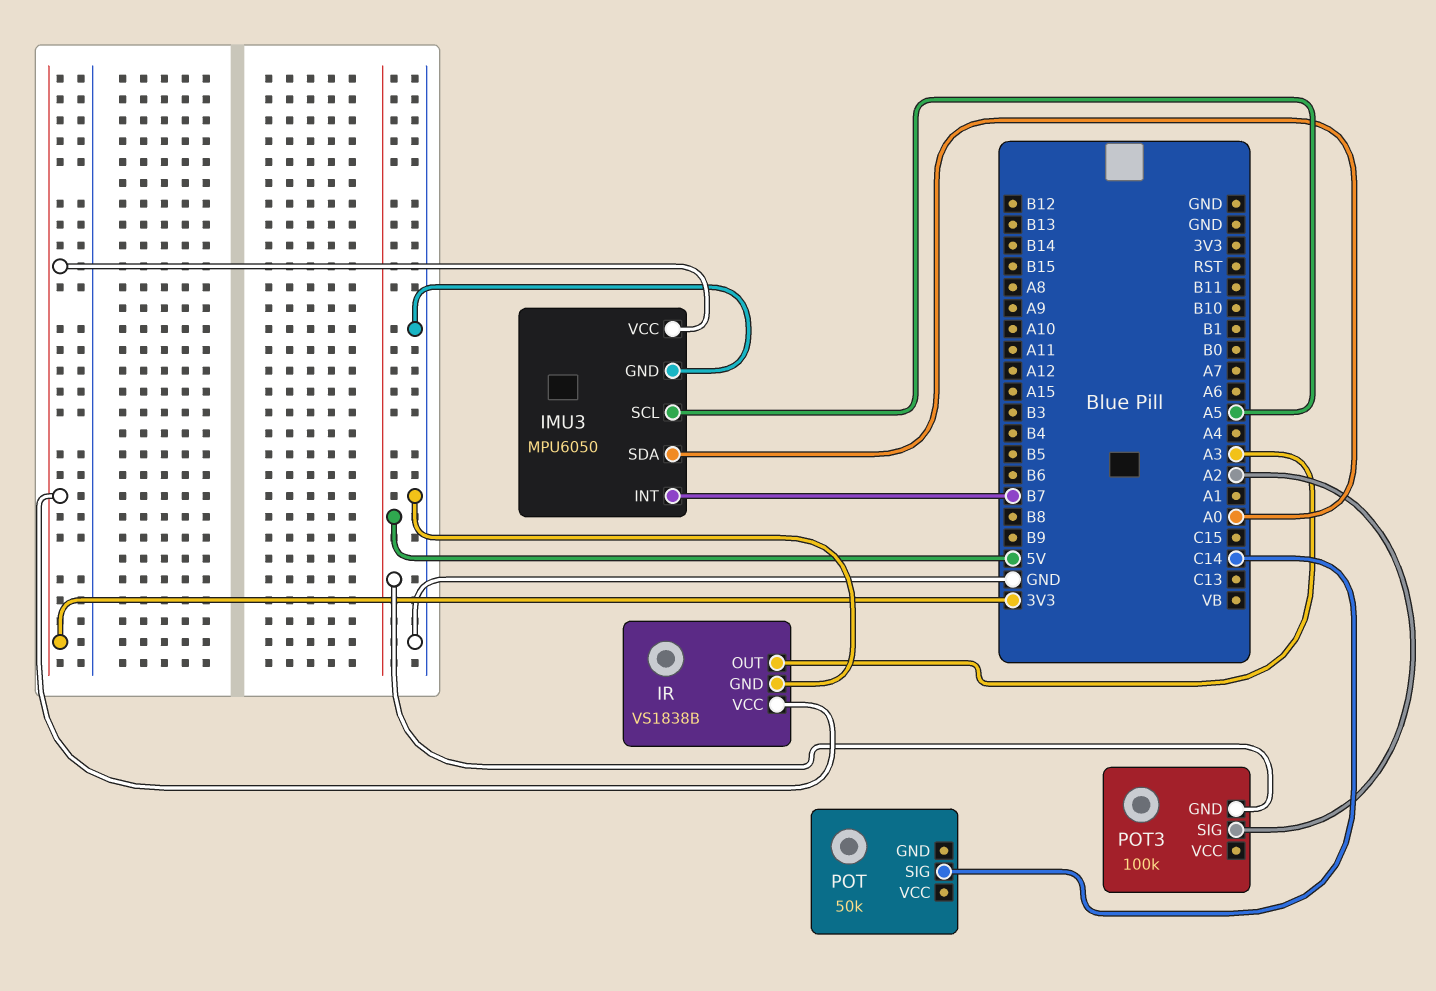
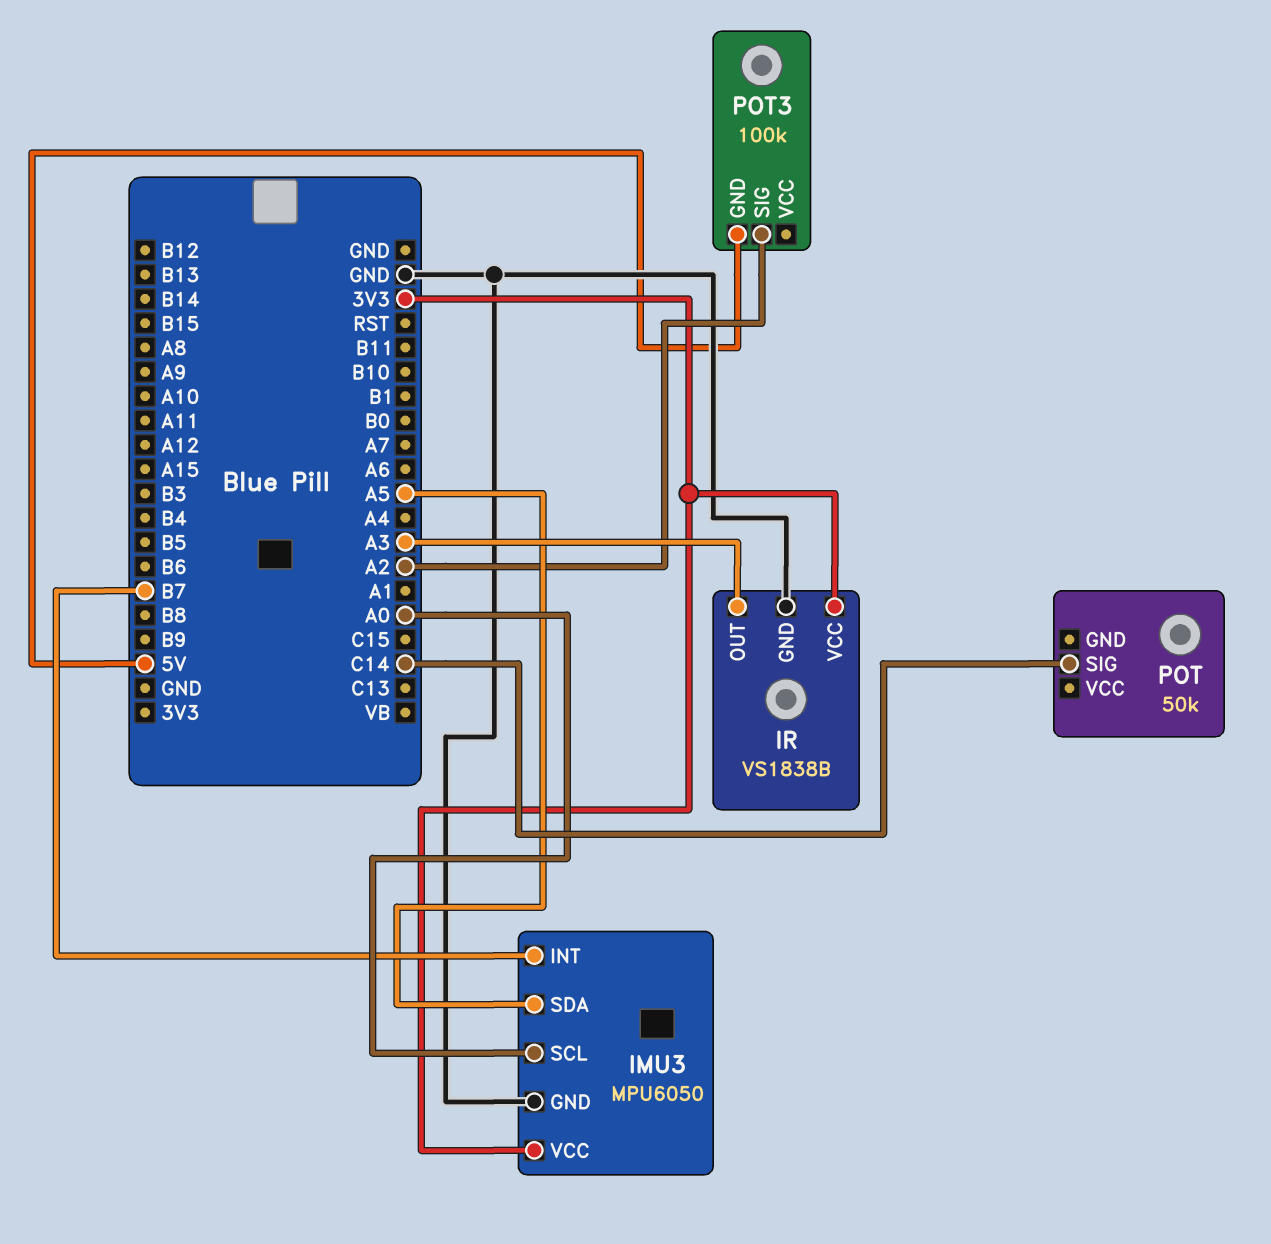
IMU3 pin SCL: A5 -> A0
IMU3 pin SDA: A0 -> A5

